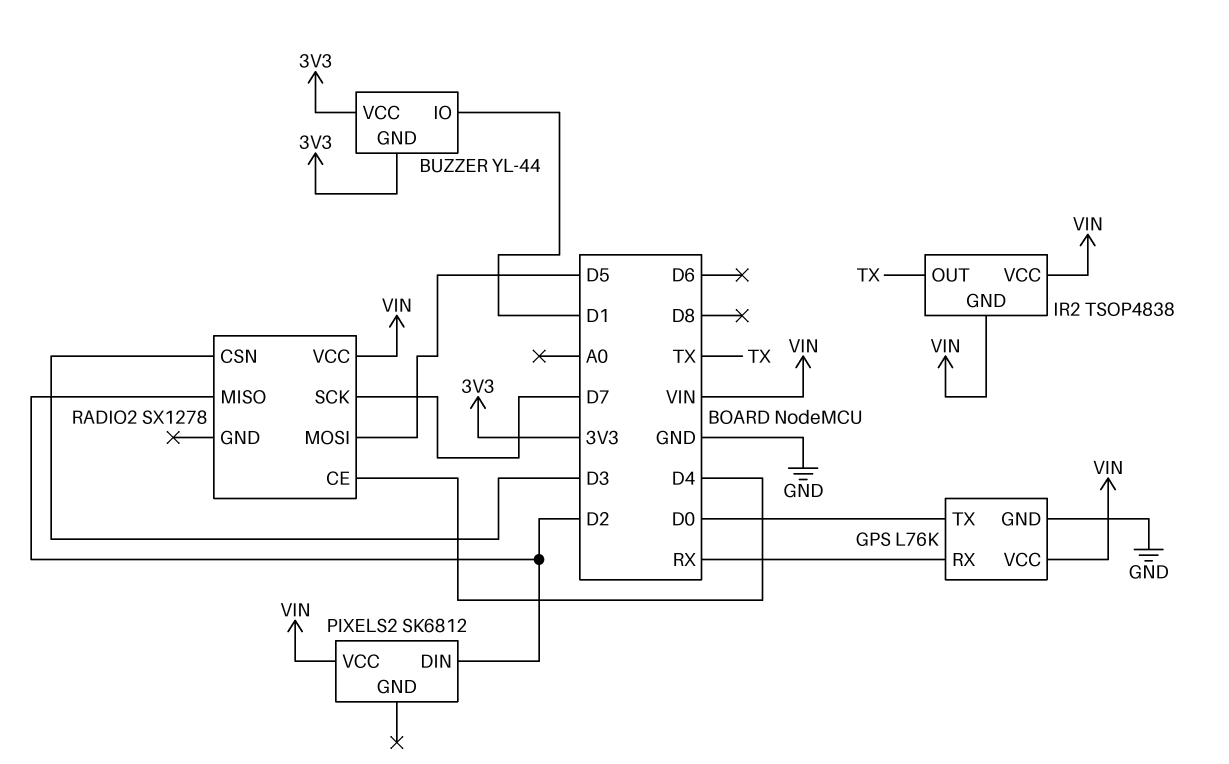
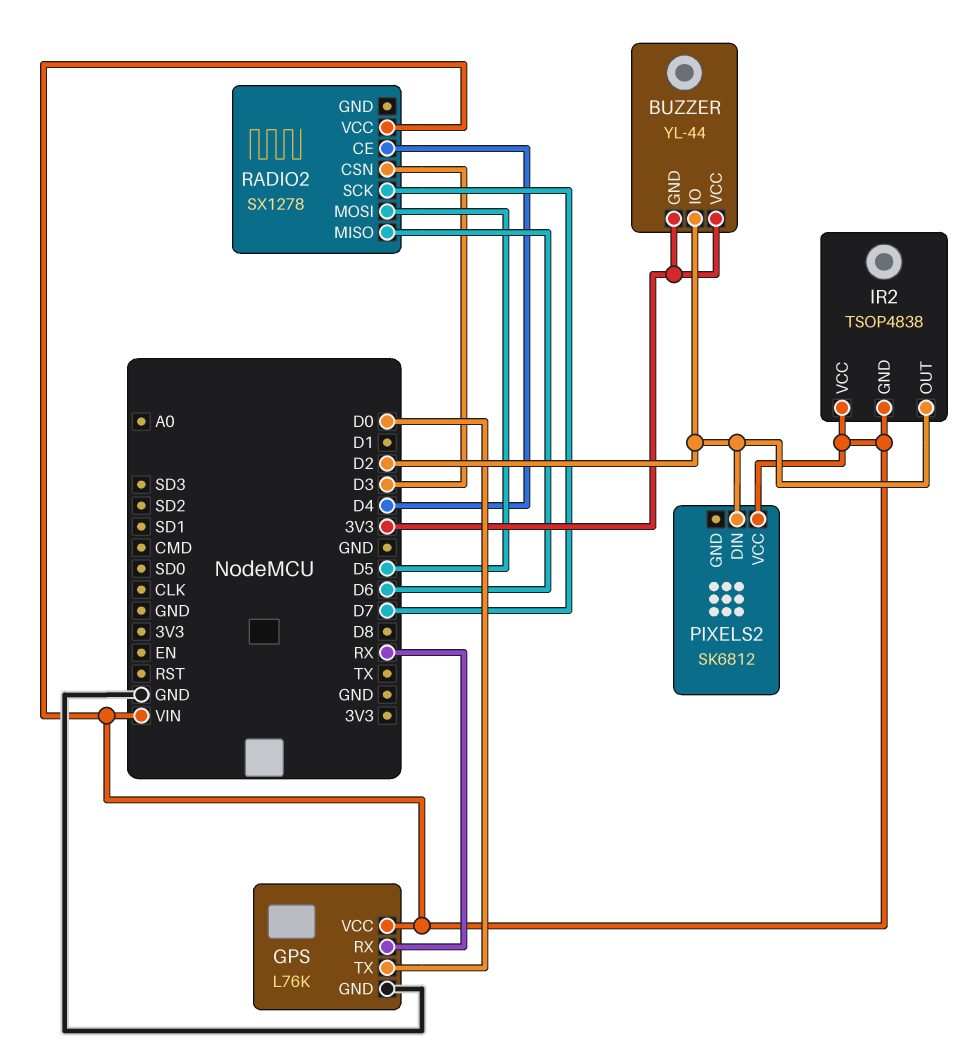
BUZZER pin IO: D1 -> D2
IR2 pin OUT: TX -> D2
RADIO2 pin MISO: D2 -> D6

